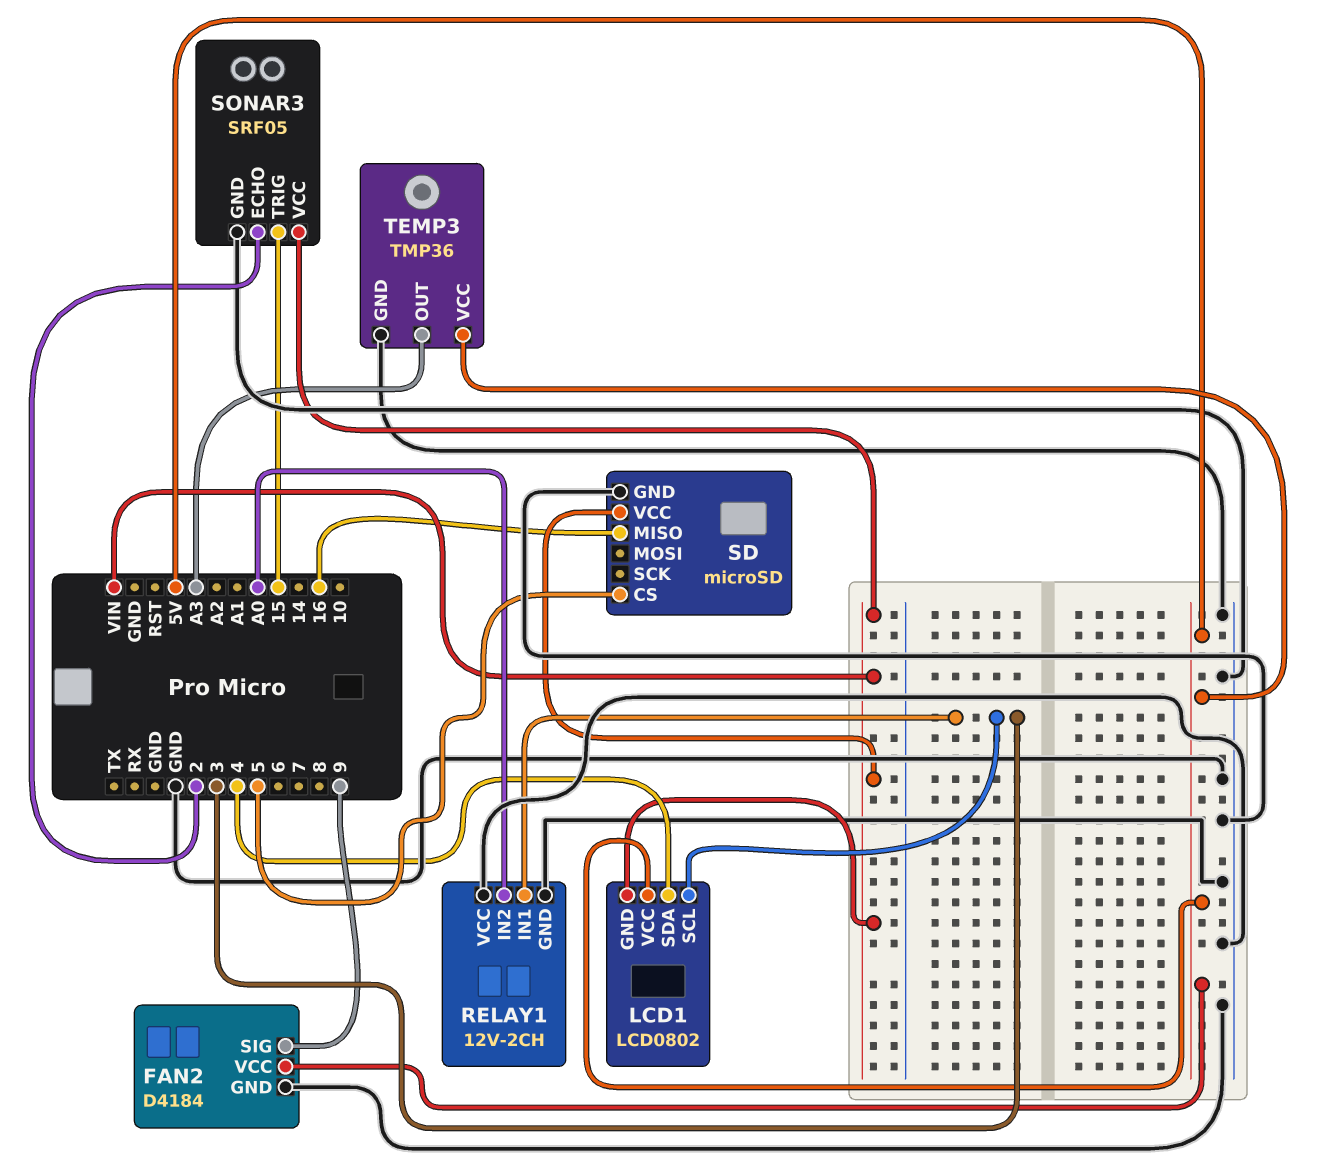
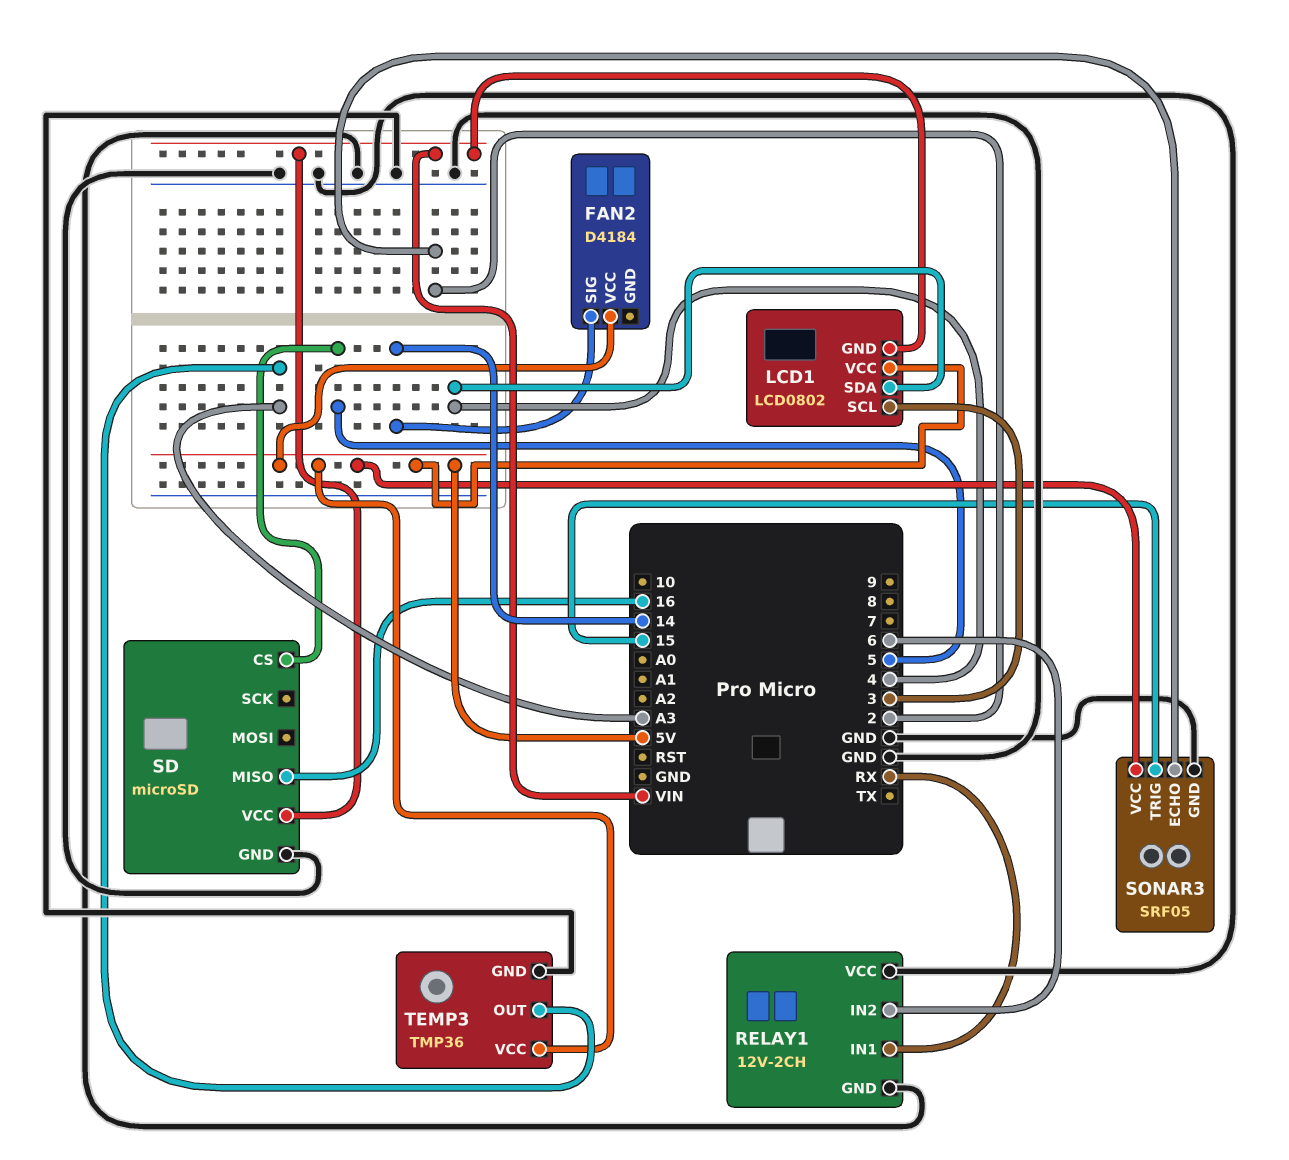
FAN2 pin GND: GND -> none
FAN2 pin SIG: 9 -> 14
RELAY1 pin IN1: 3 -> RX
RELAY1 pin IN2: A0 -> 6
SONAR3 pin VCC: VIN -> 5V

